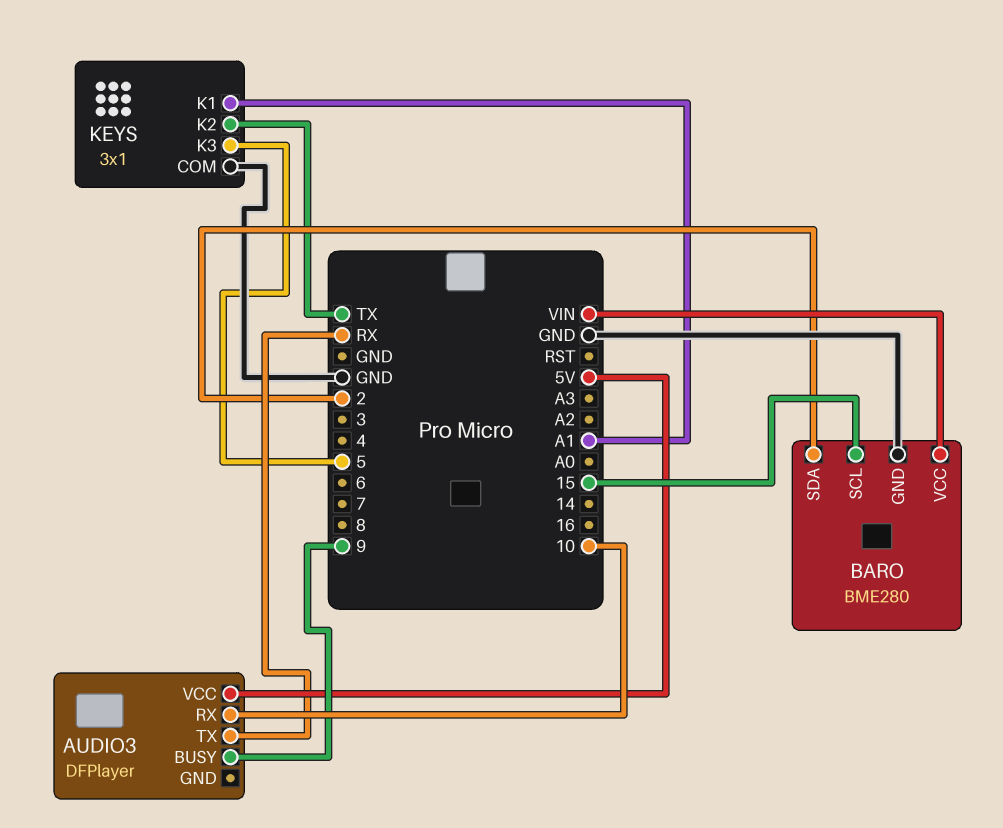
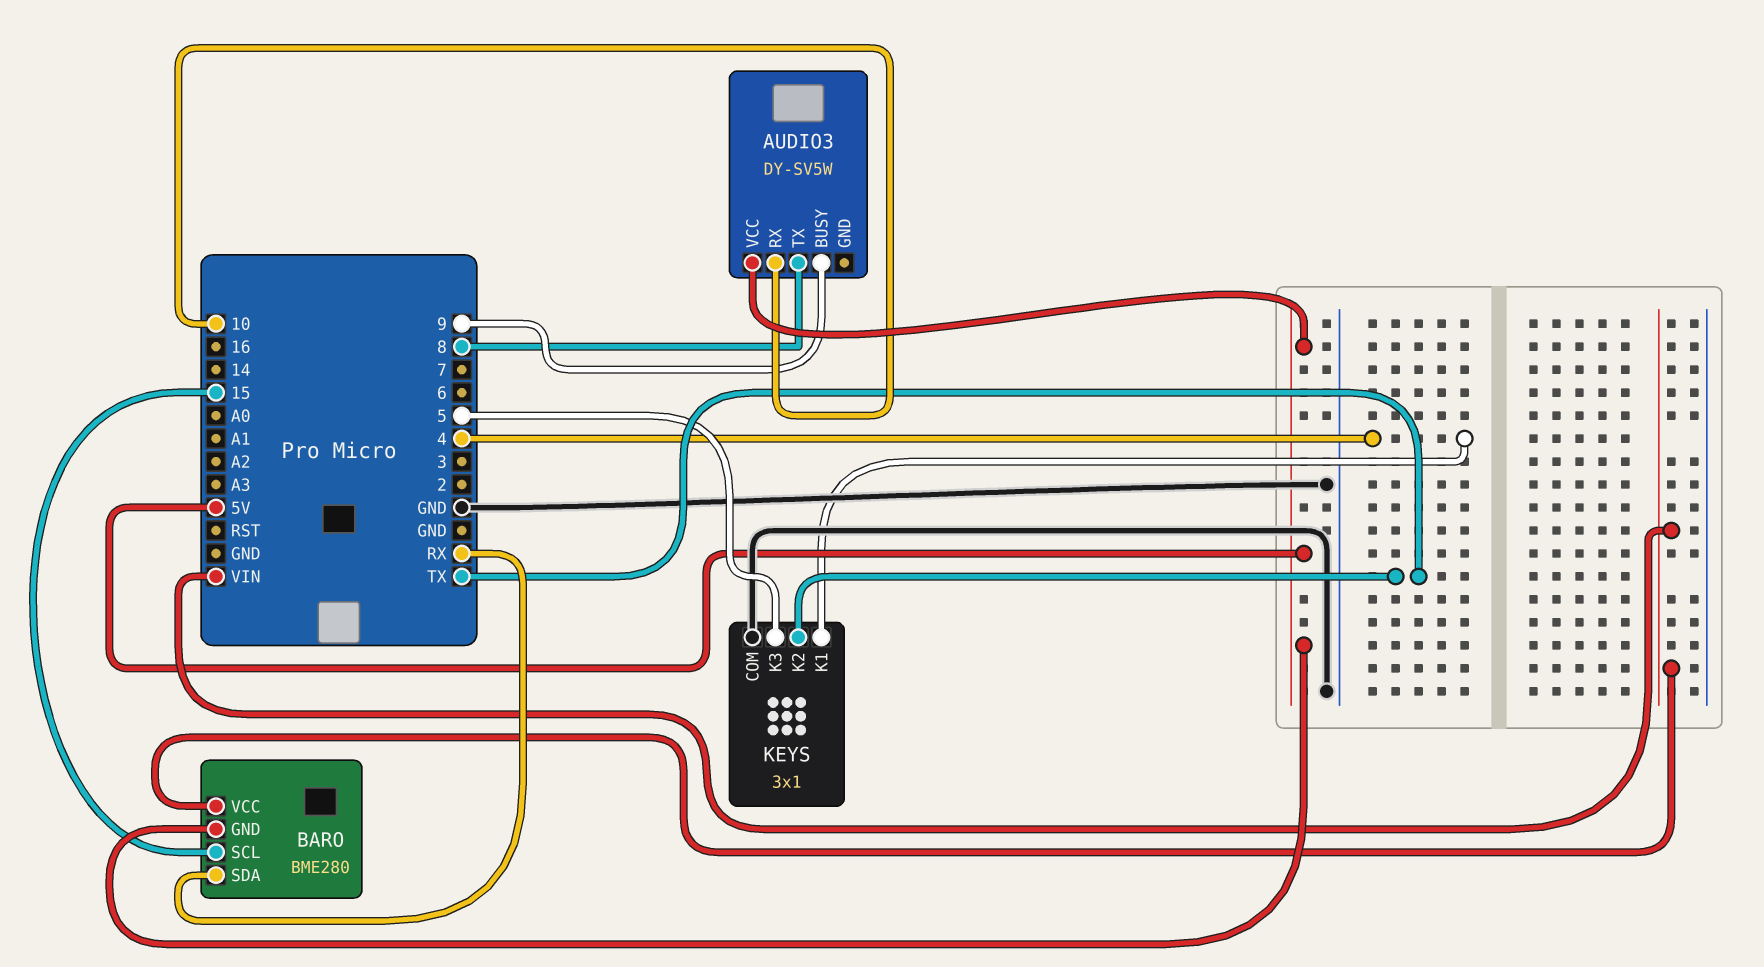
AUDIO3: DFPlayer -> DY-SV5W
AUDIO3 pin TX: RX -> 8
BARO pin GND: GND -> 5V
BARO pin SDA: 2 -> RX
KEYS pin K1: A1 -> 4

